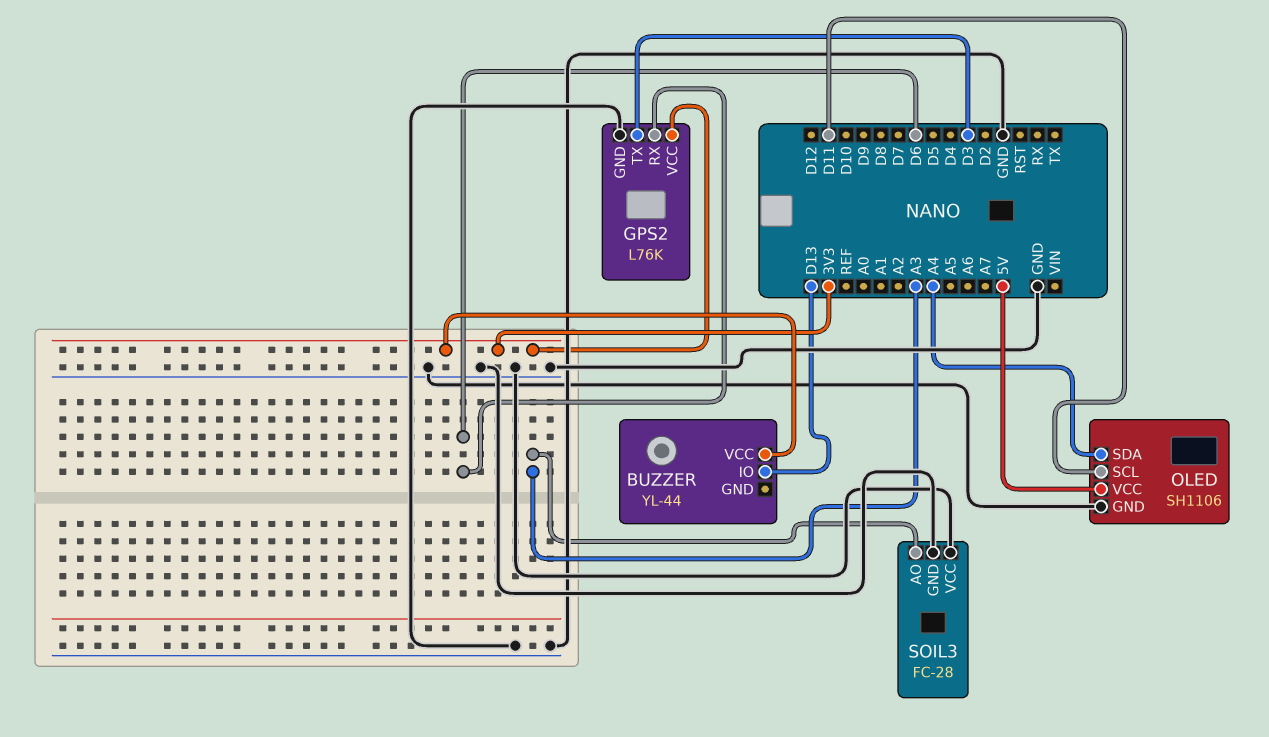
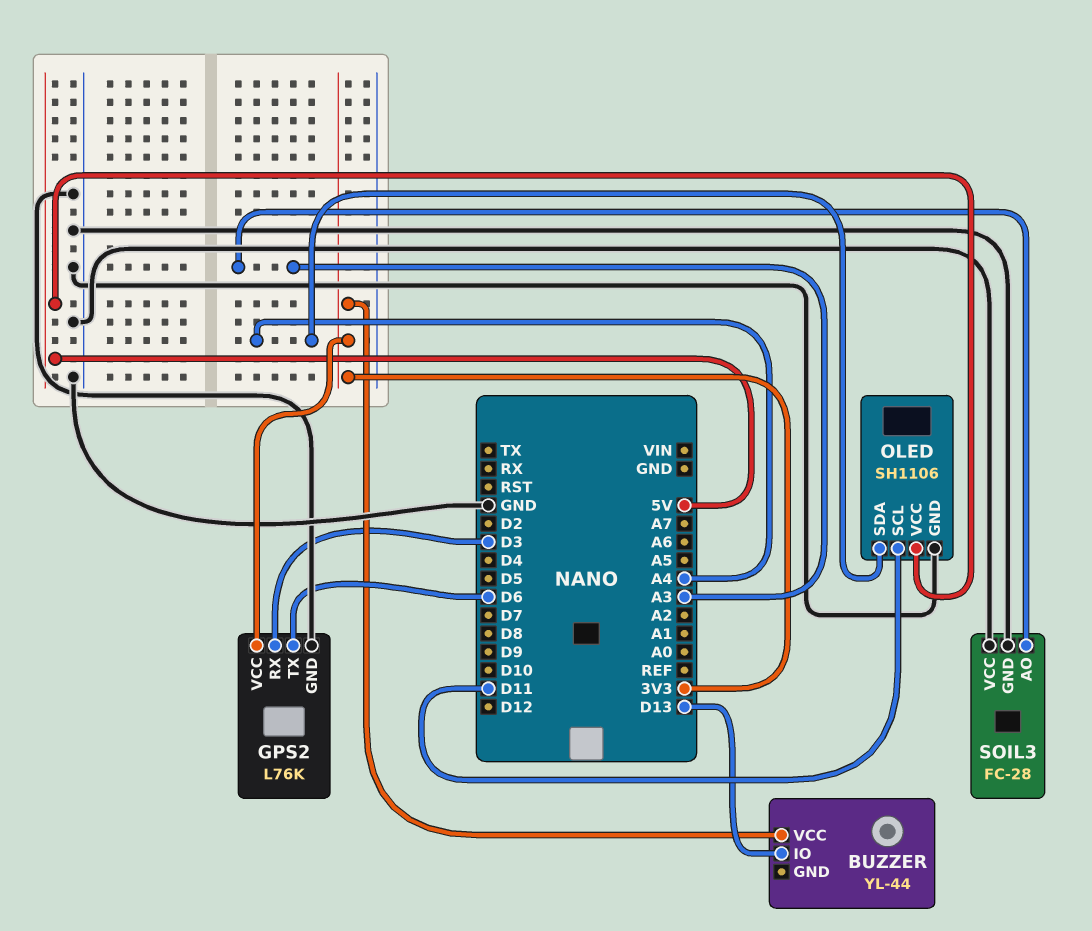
GPS2 pin RX: D6 -> D3
GPS2 pin TX: D3 -> D6

